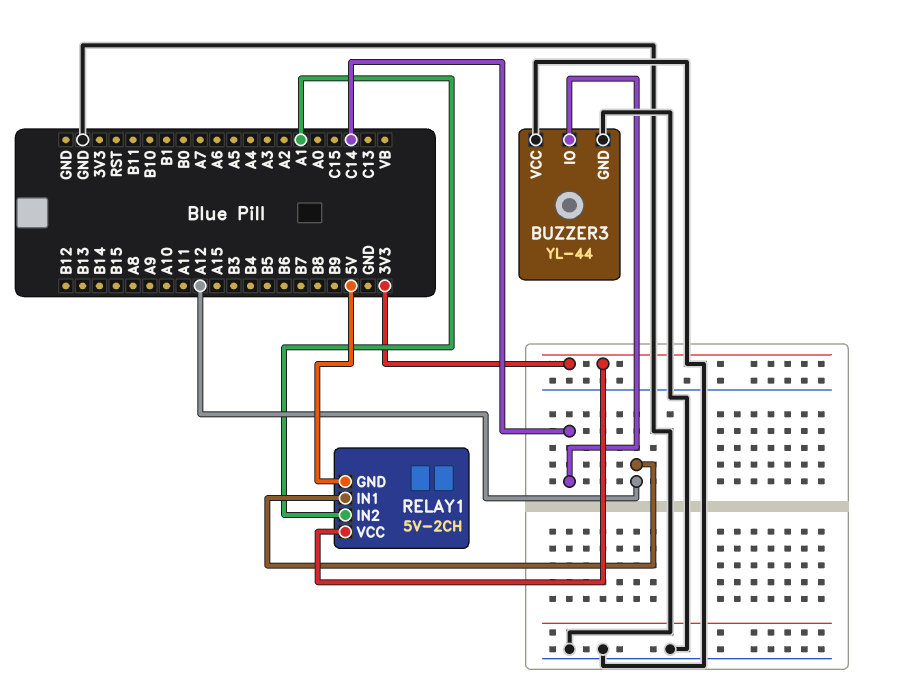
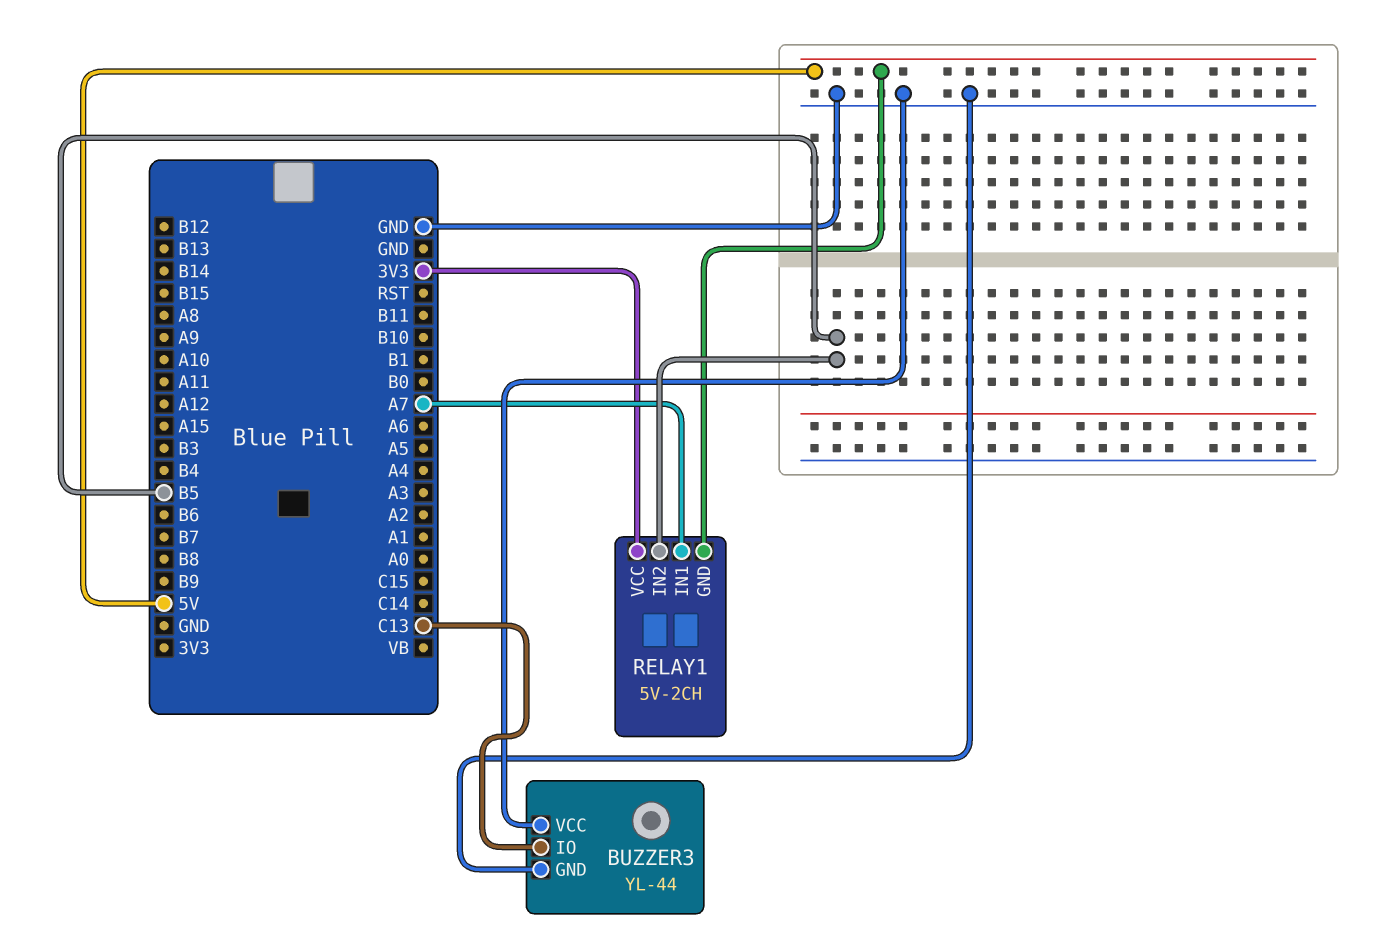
BUZZER3 pin IO: C14 -> C13
RELAY1 pin IN1: A12 -> A7
RELAY1 pin IN2: A1 -> B5

